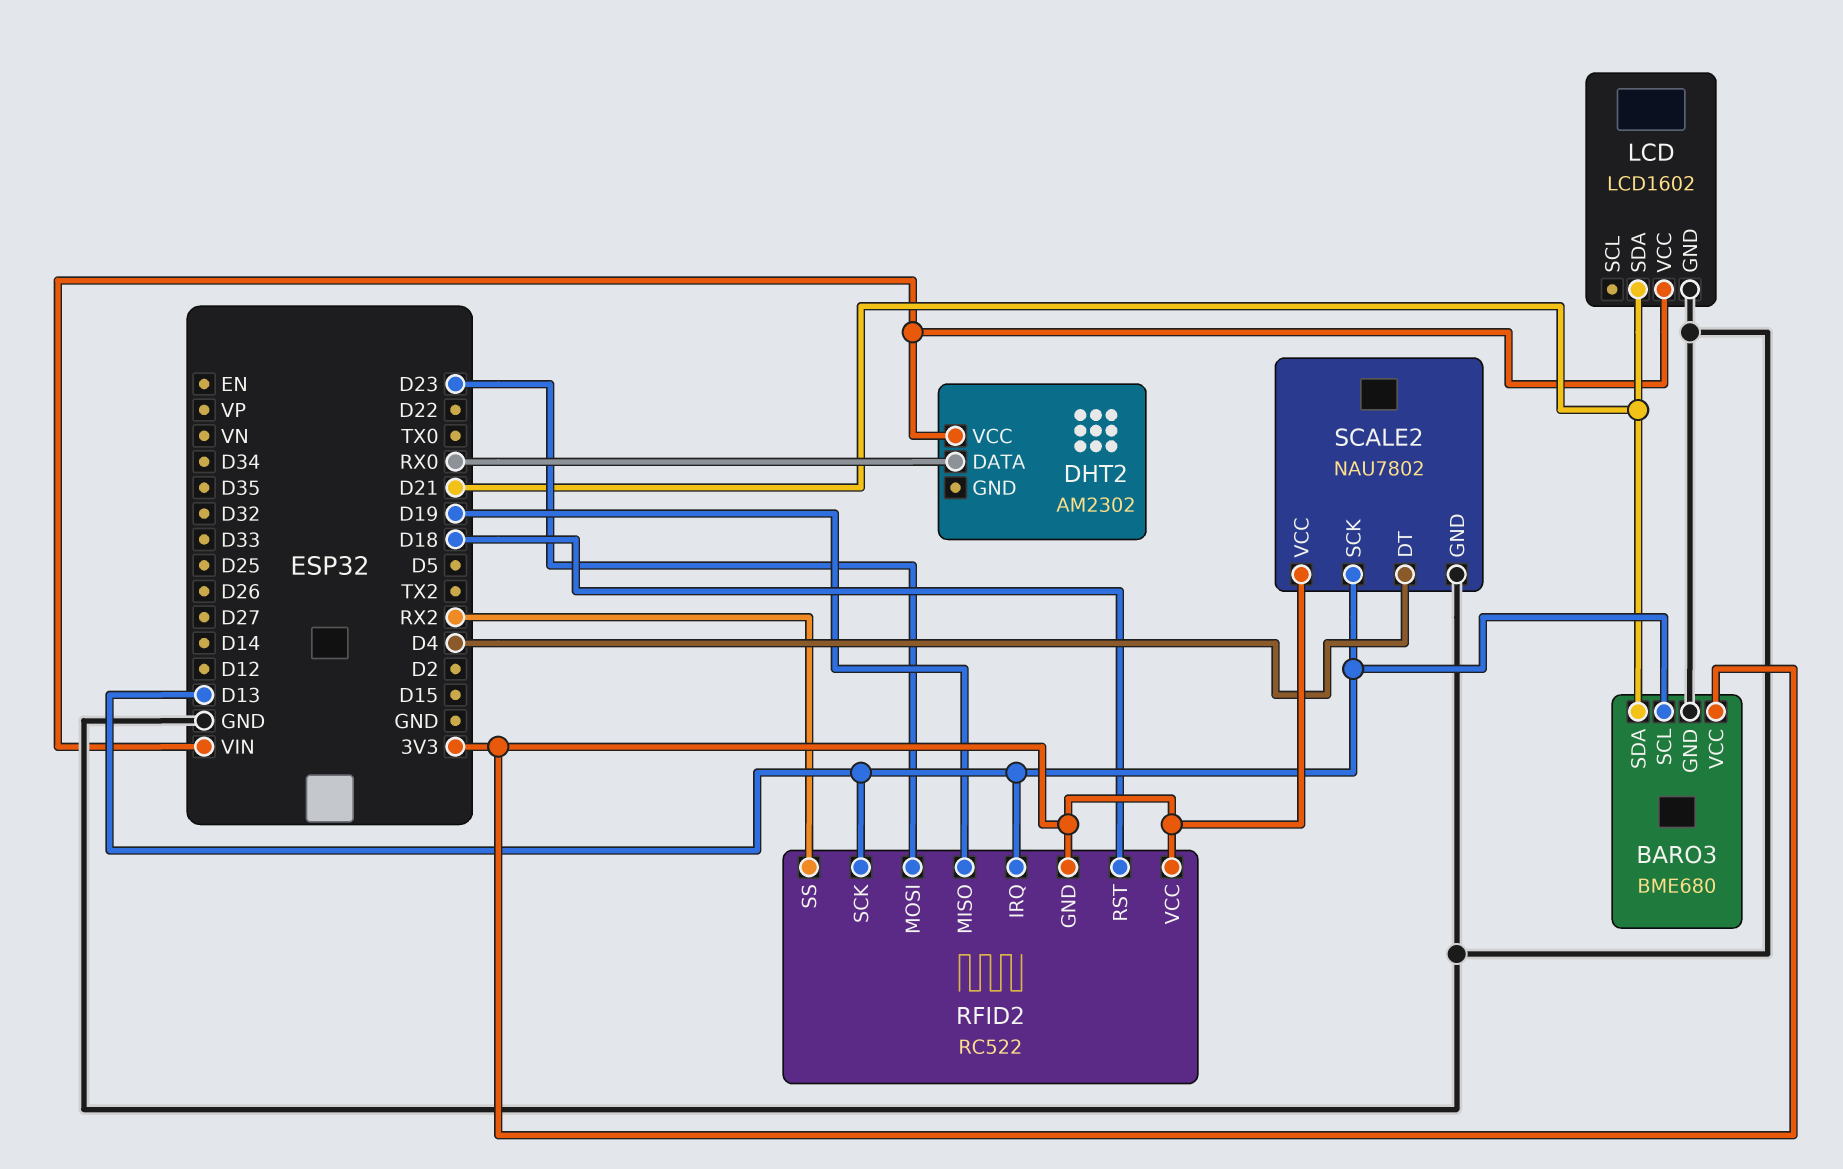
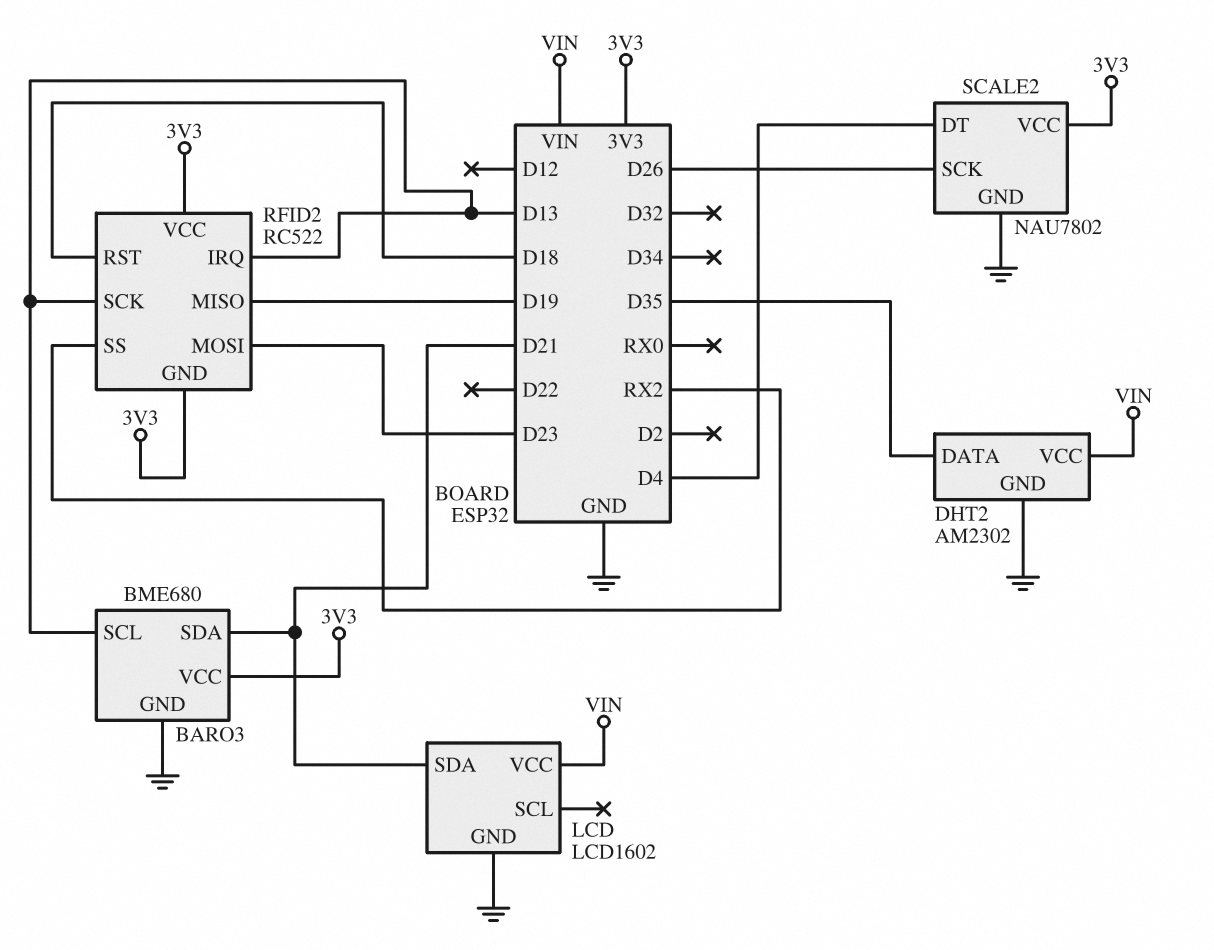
DHT2 pin DATA: RX0 -> D35
DHT2 pin GND: none -> GND
SCALE2 pin SCK: D13 -> D26

